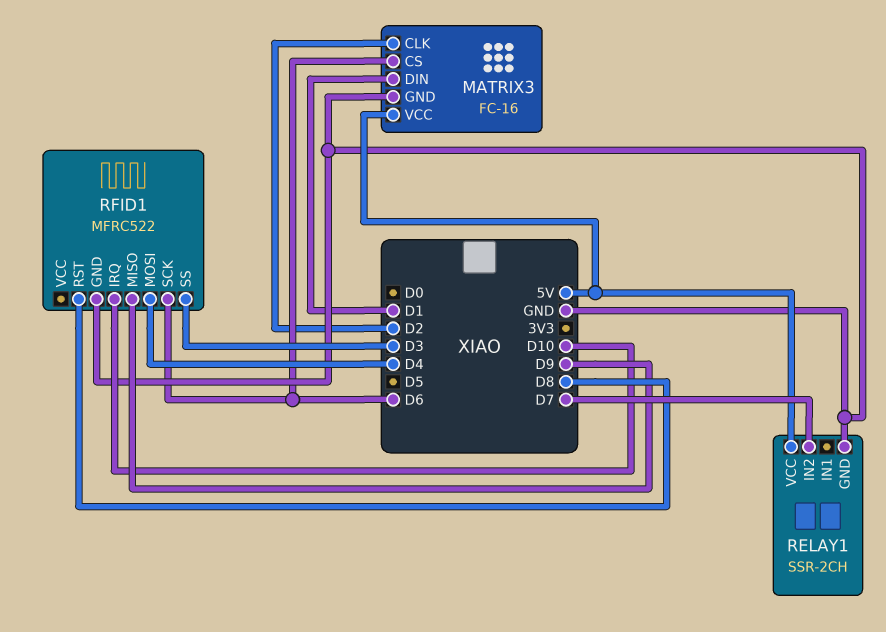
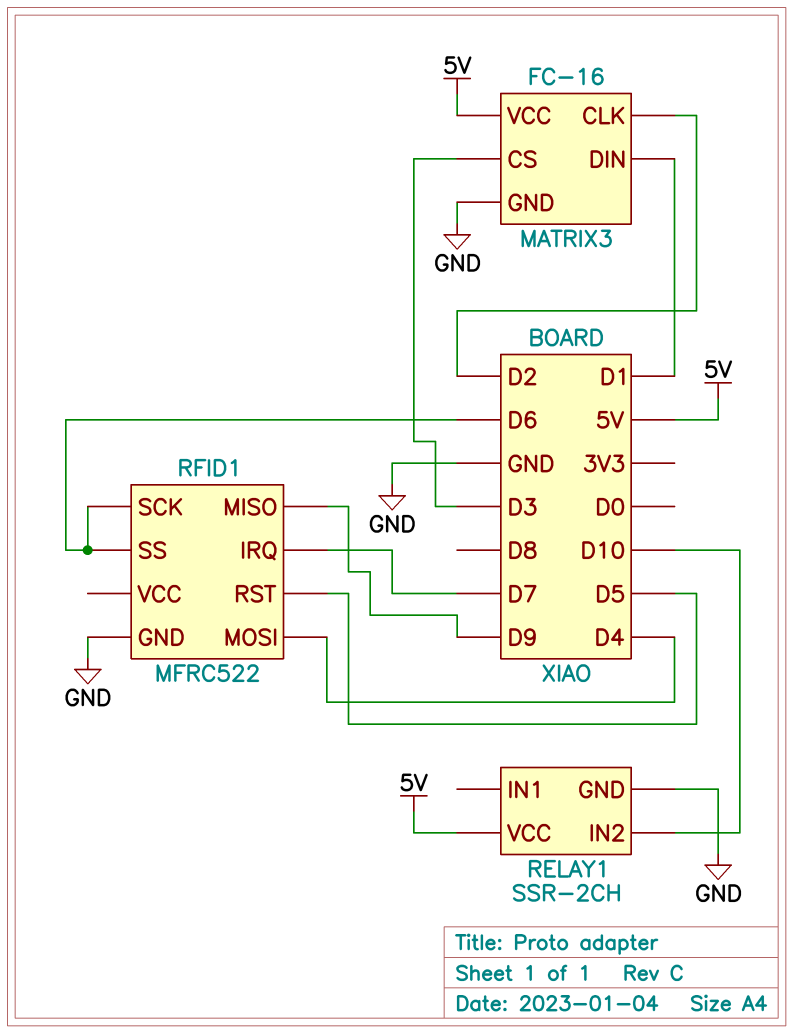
MATRIX3 pin CS: D6 -> D3
RELAY1 pin IN2: D7 -> D10
RFID1 pin IRQ: D10 -> D7
RFID1 pin RST: D8 -> D5
RFID1 pin SS: D3 -> D6

